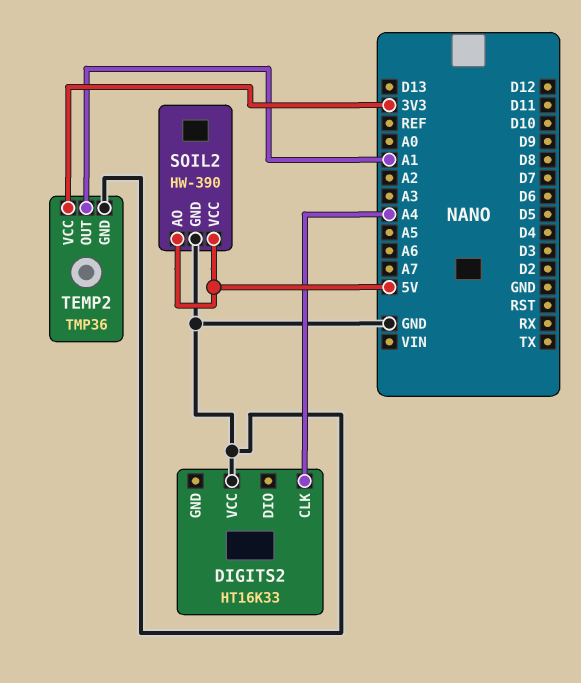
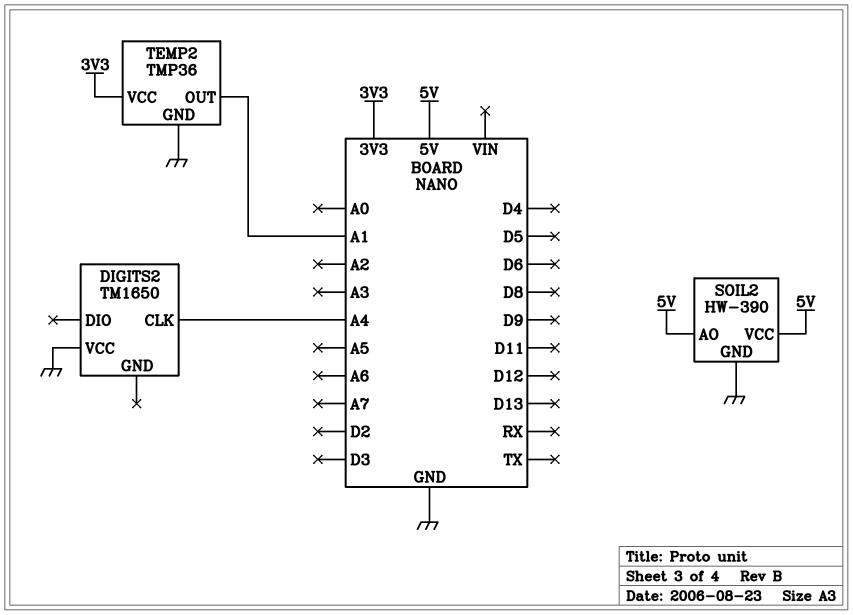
DIGITS2: HT16K33 -> TM1650

